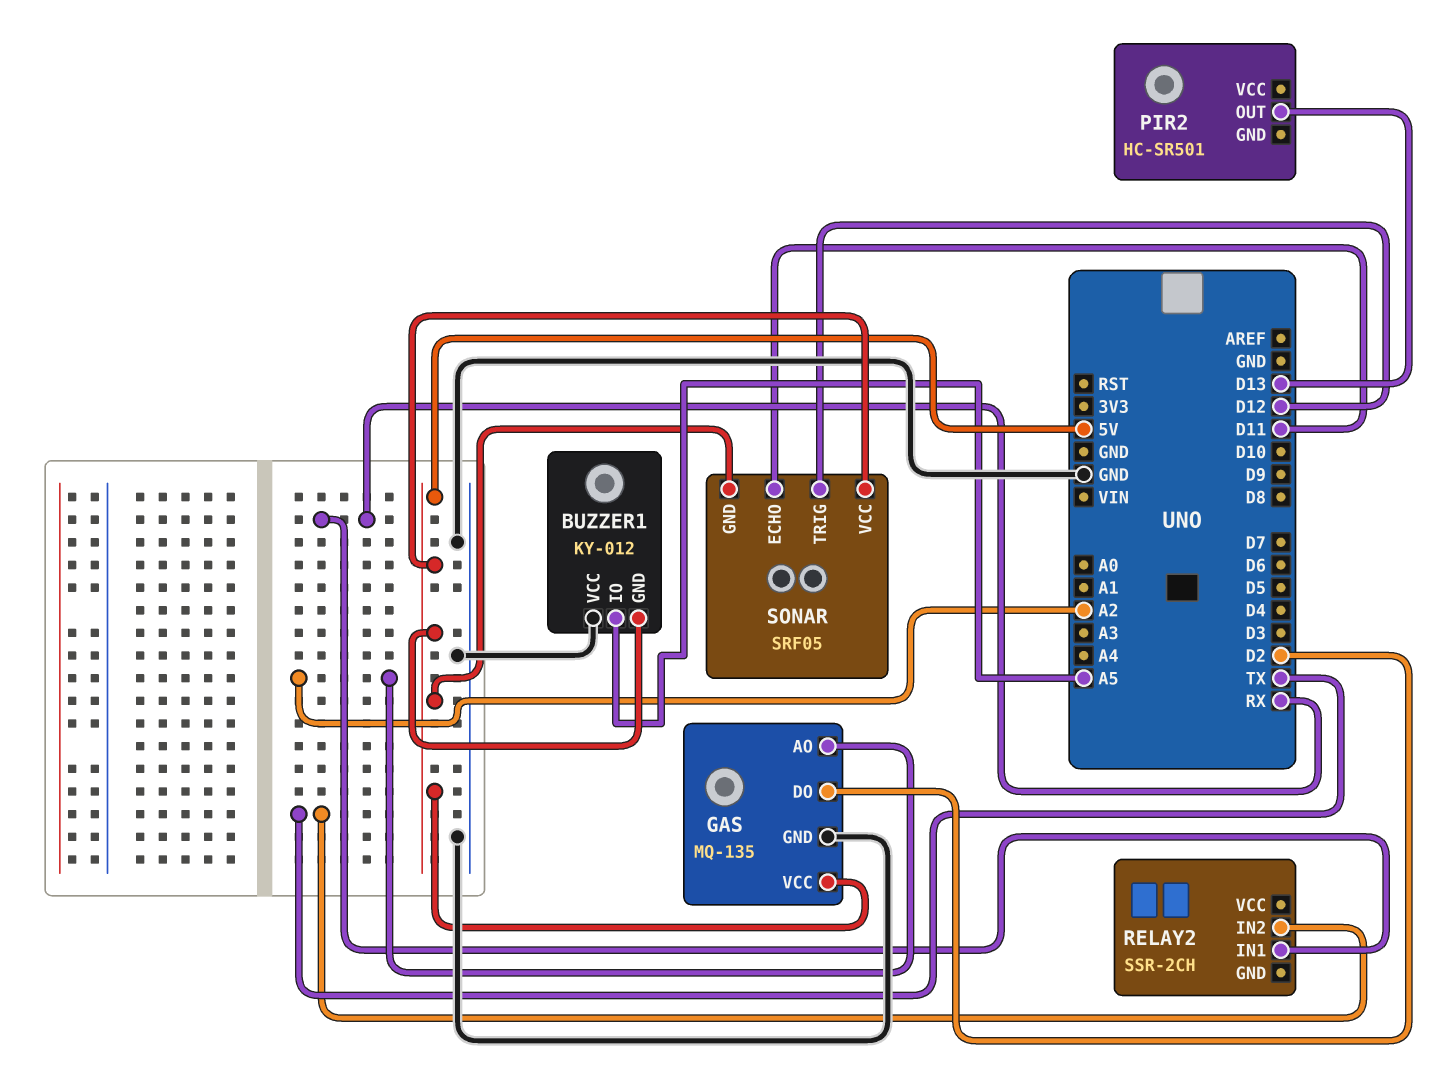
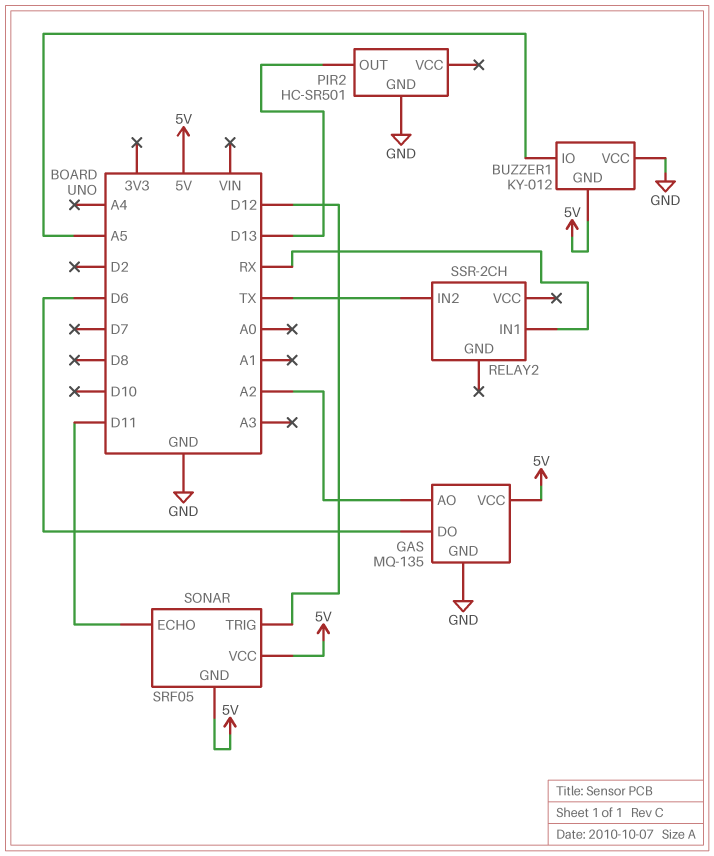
GAS pin DO: D2 -> D6
PIR2 pin GND: none -> GND

